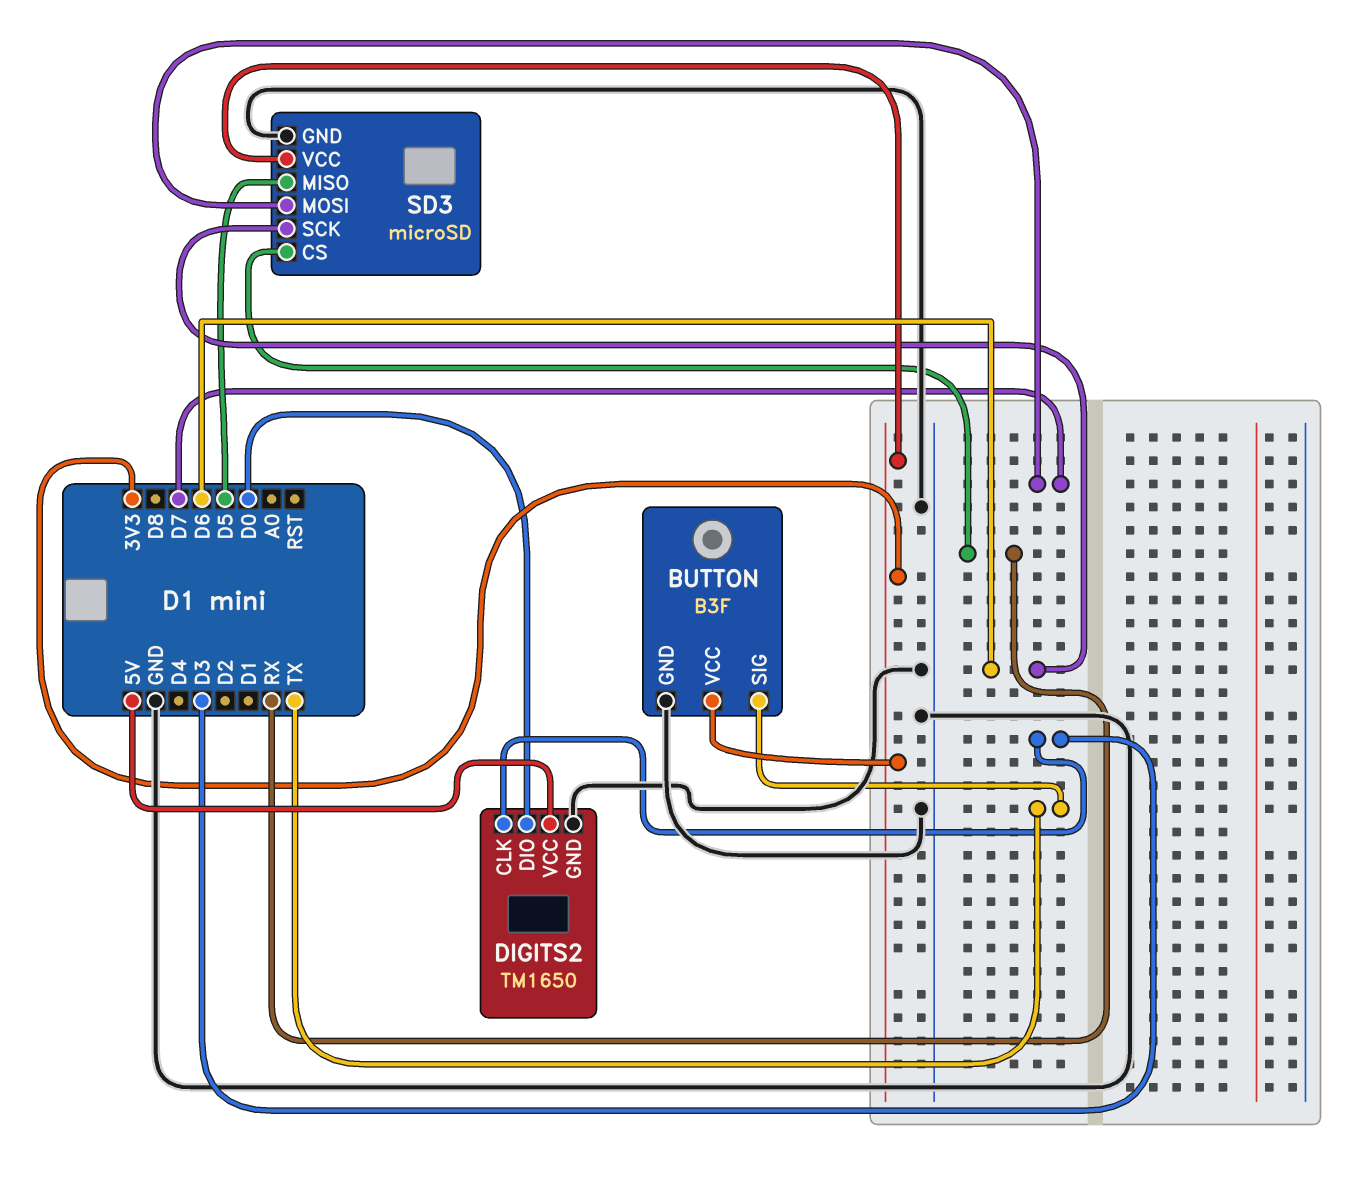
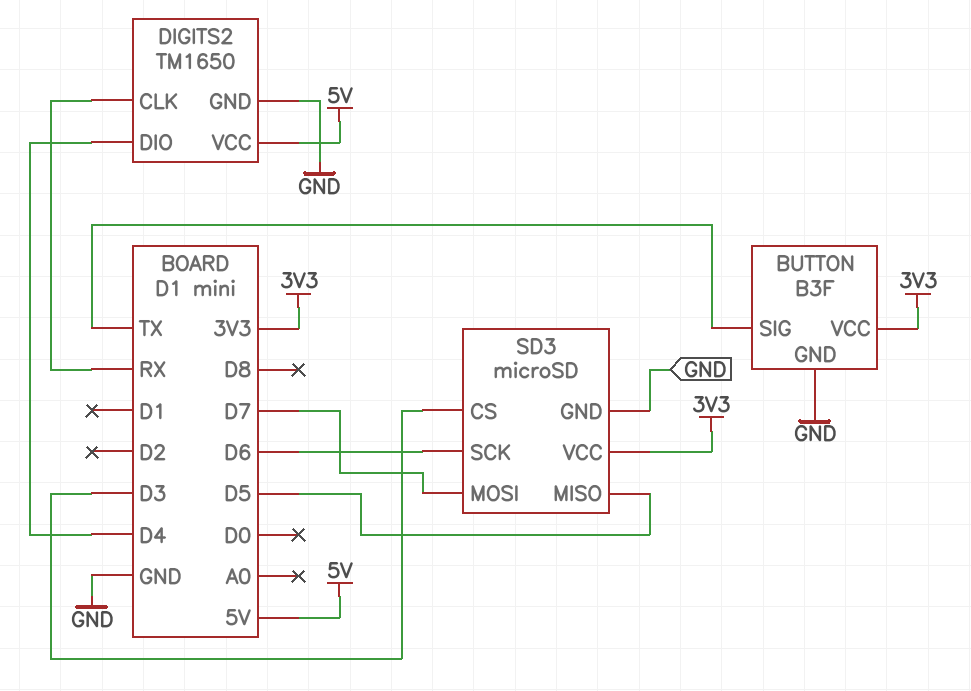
DIGITS2 pin CLK: D3 -> RX
DIGITS2 pin DIO: D0 -> D4
SD3 pin CS: RX -> D3

